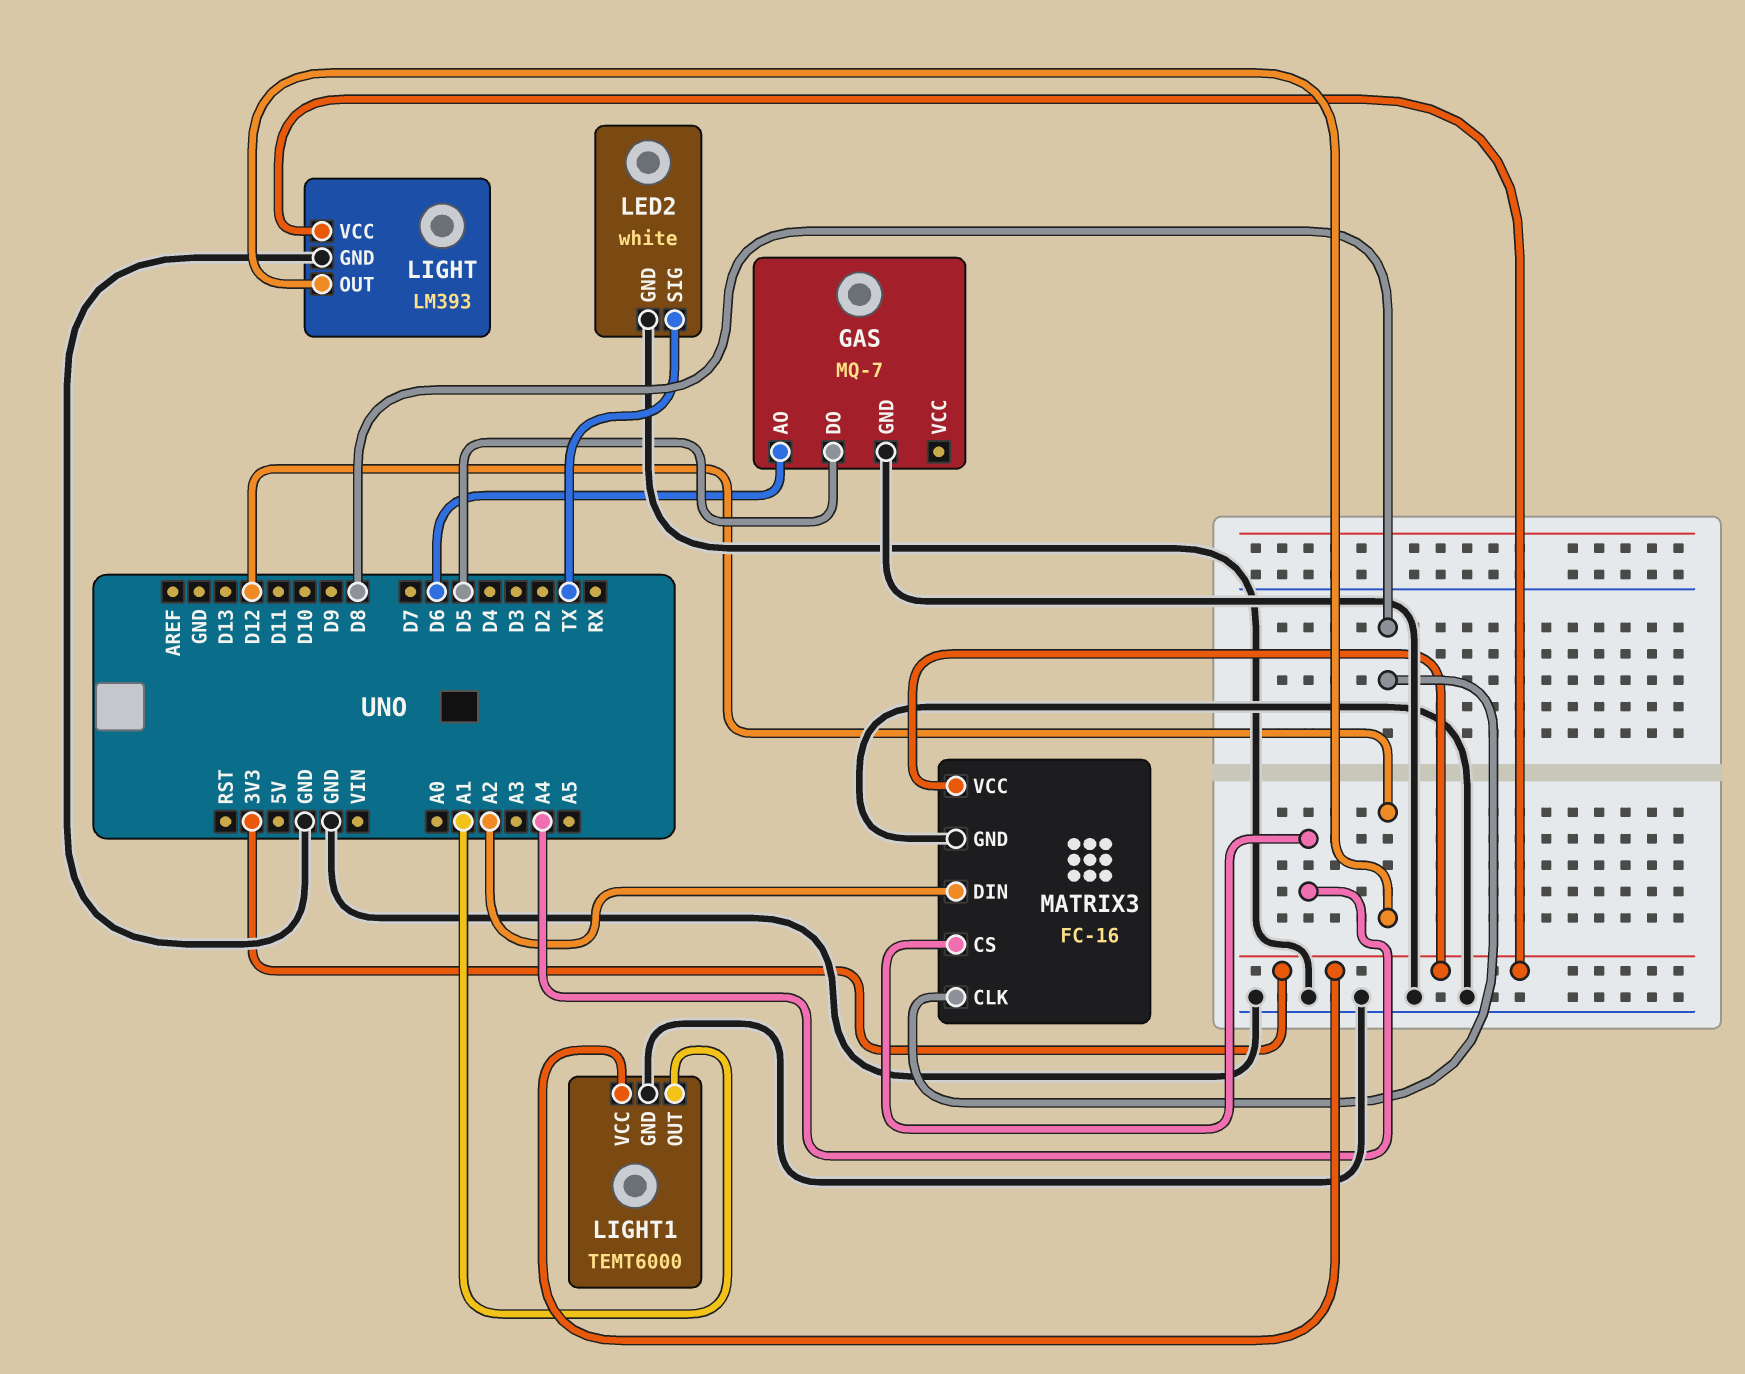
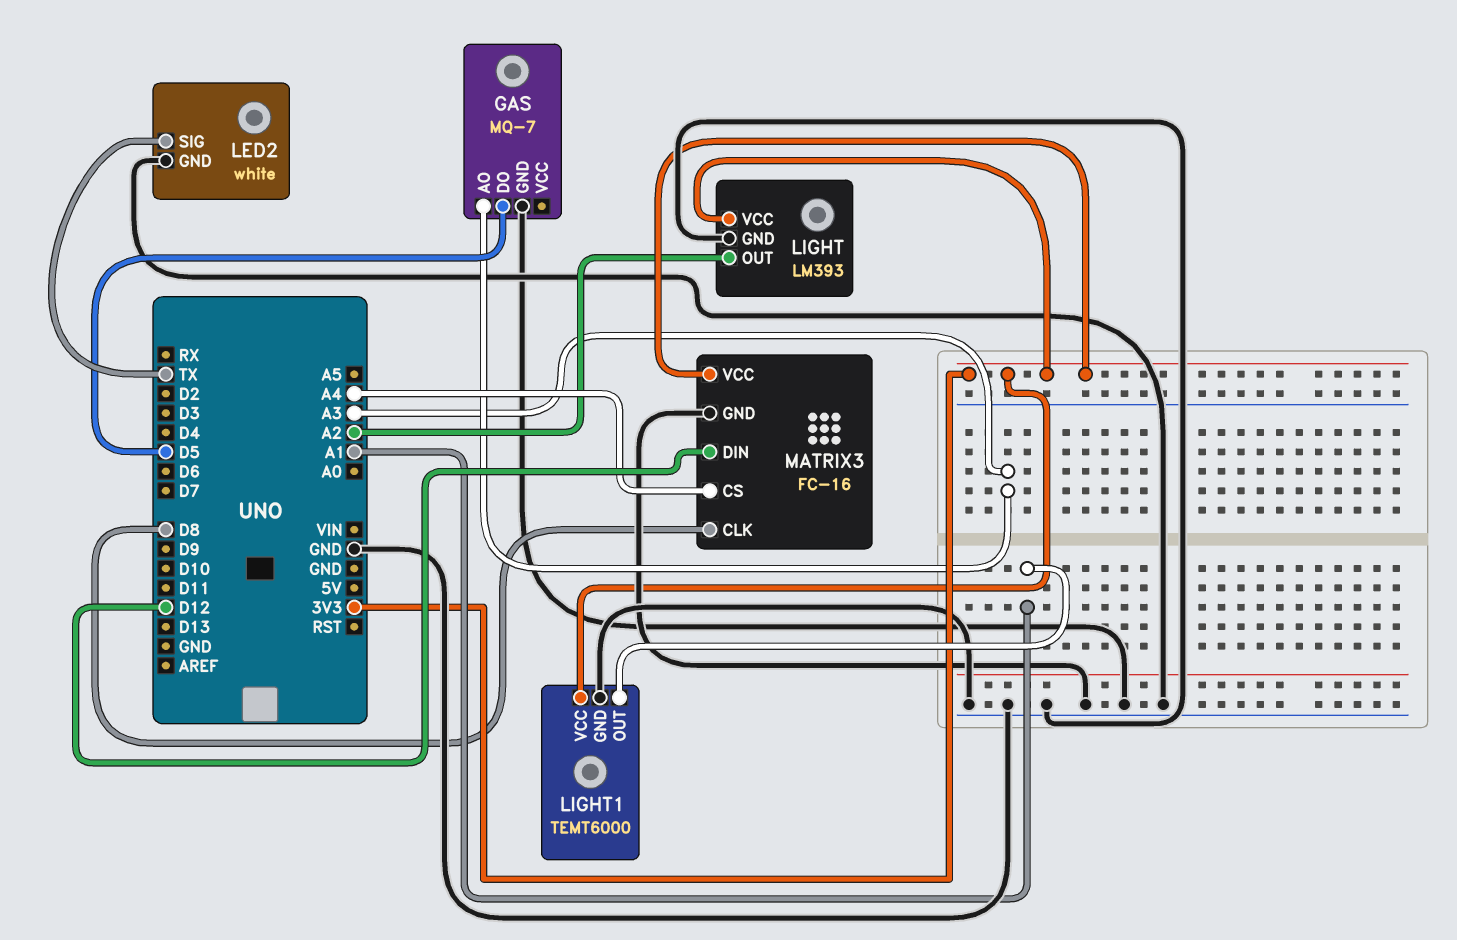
GAS pin AO: D6 -> A3
LIGHT pin OUT: D12 -> A2
MATRIX3 pin DIN: A2 -> D12

